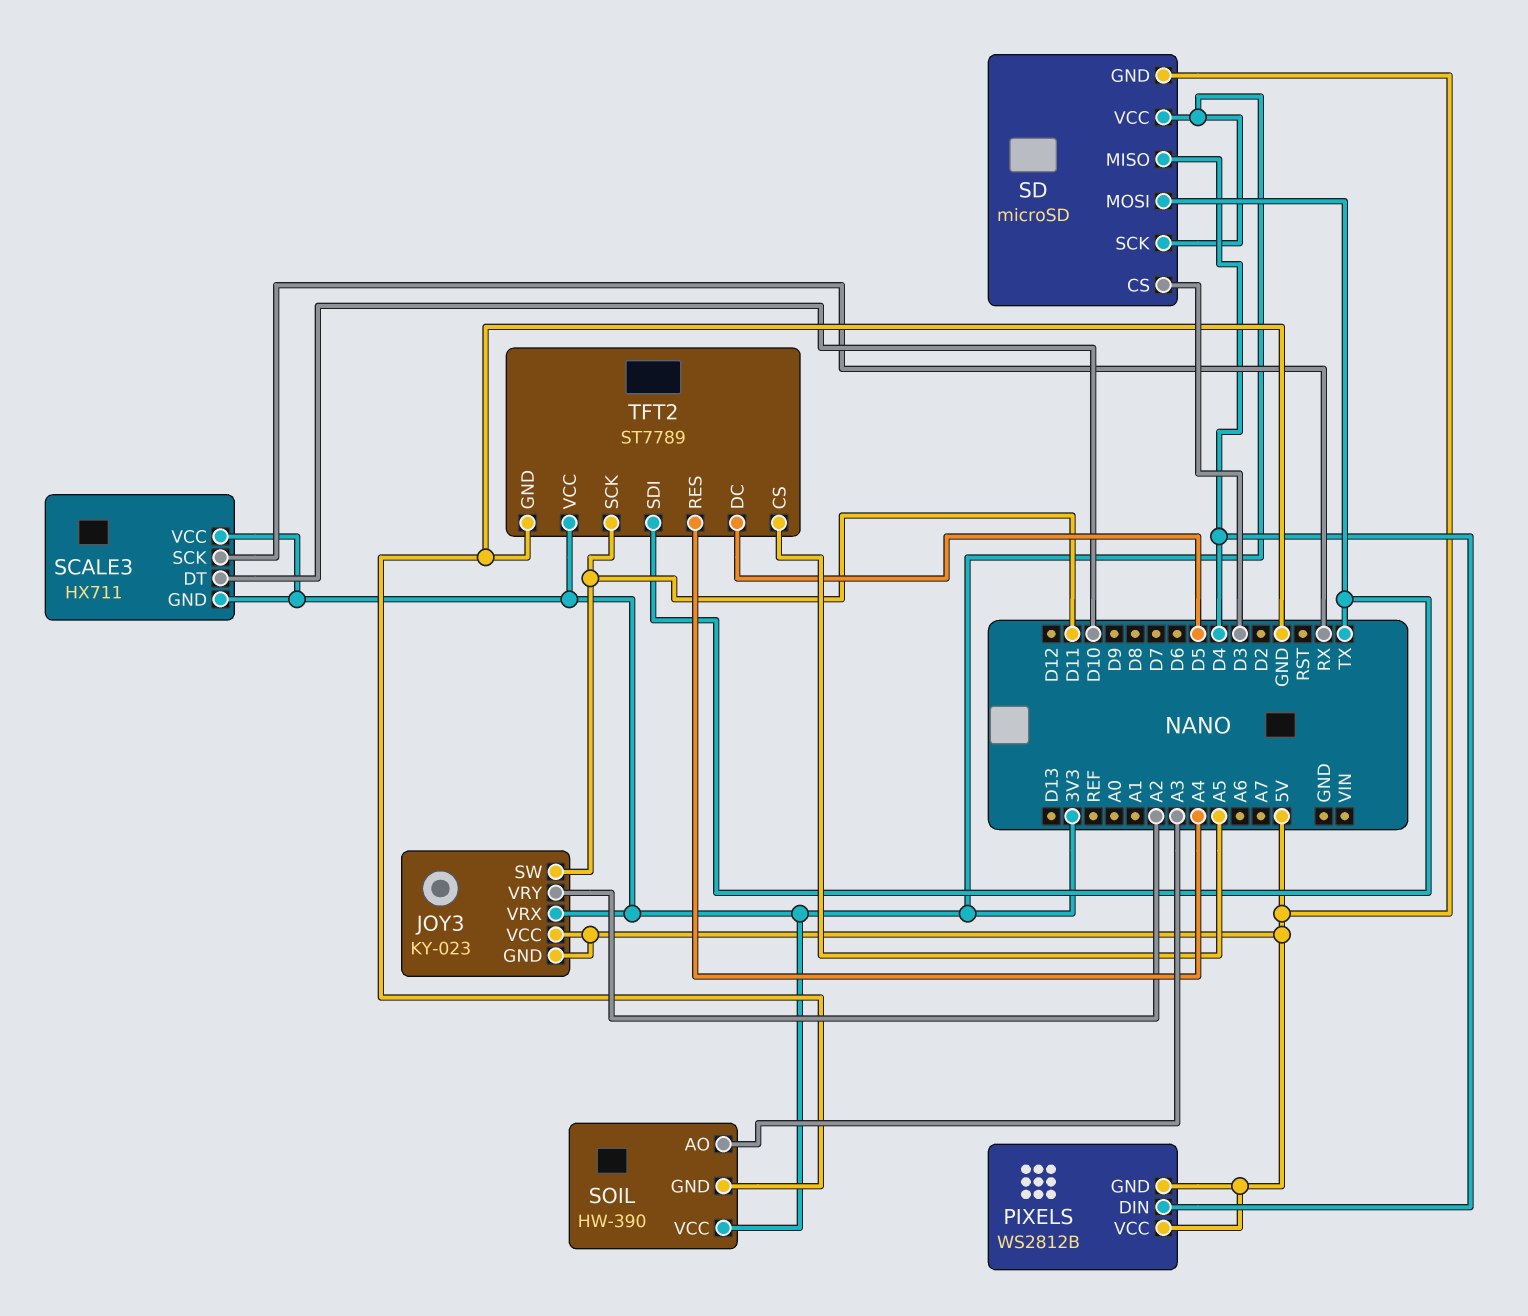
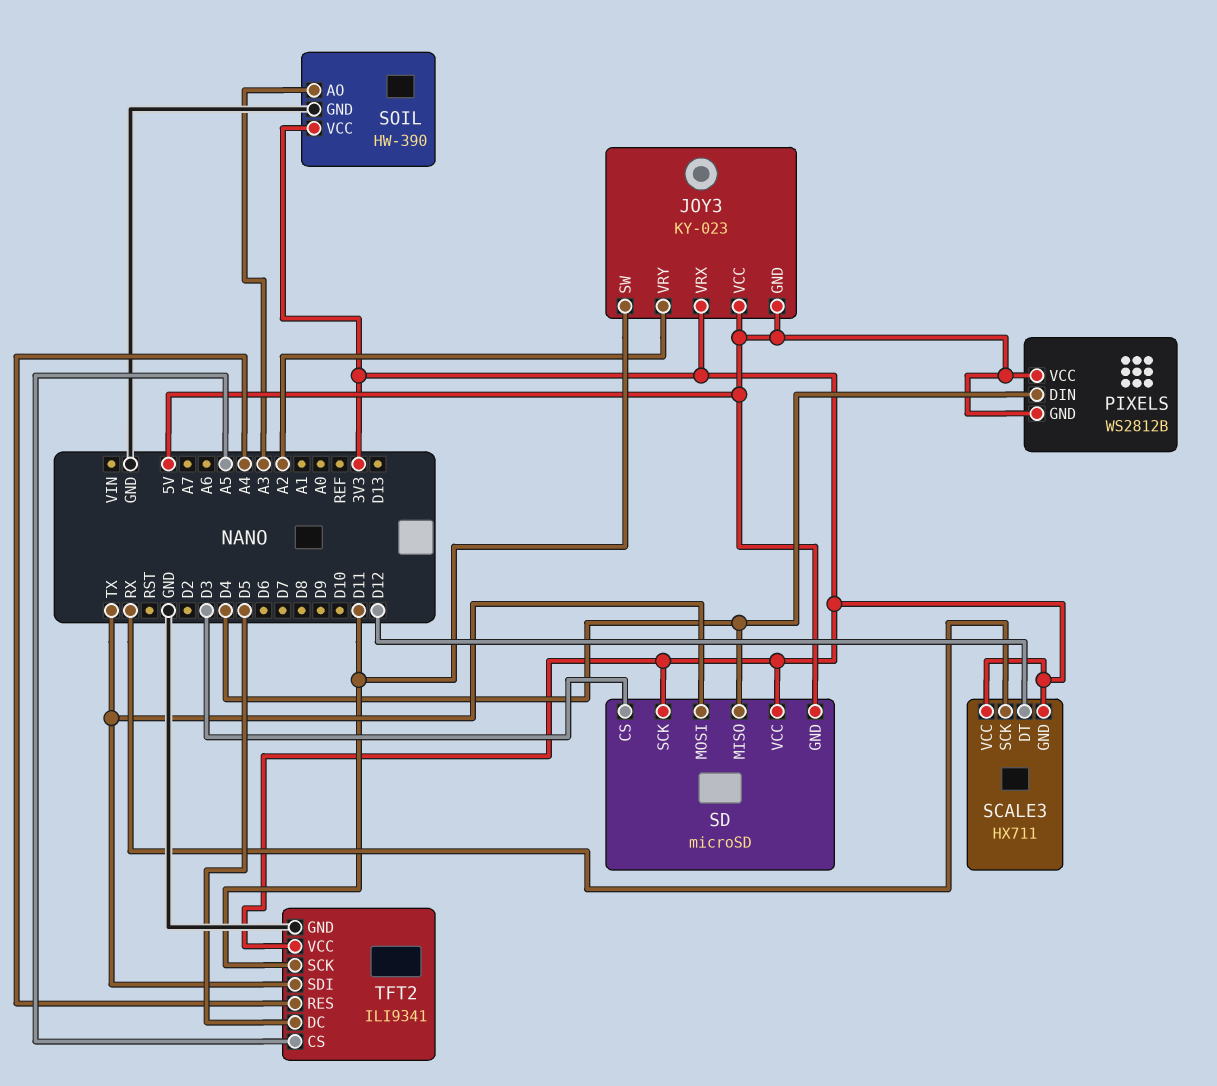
SCALE3 pin DT: D10 -> D12
TFT2: ST7789 -> ILI9341

